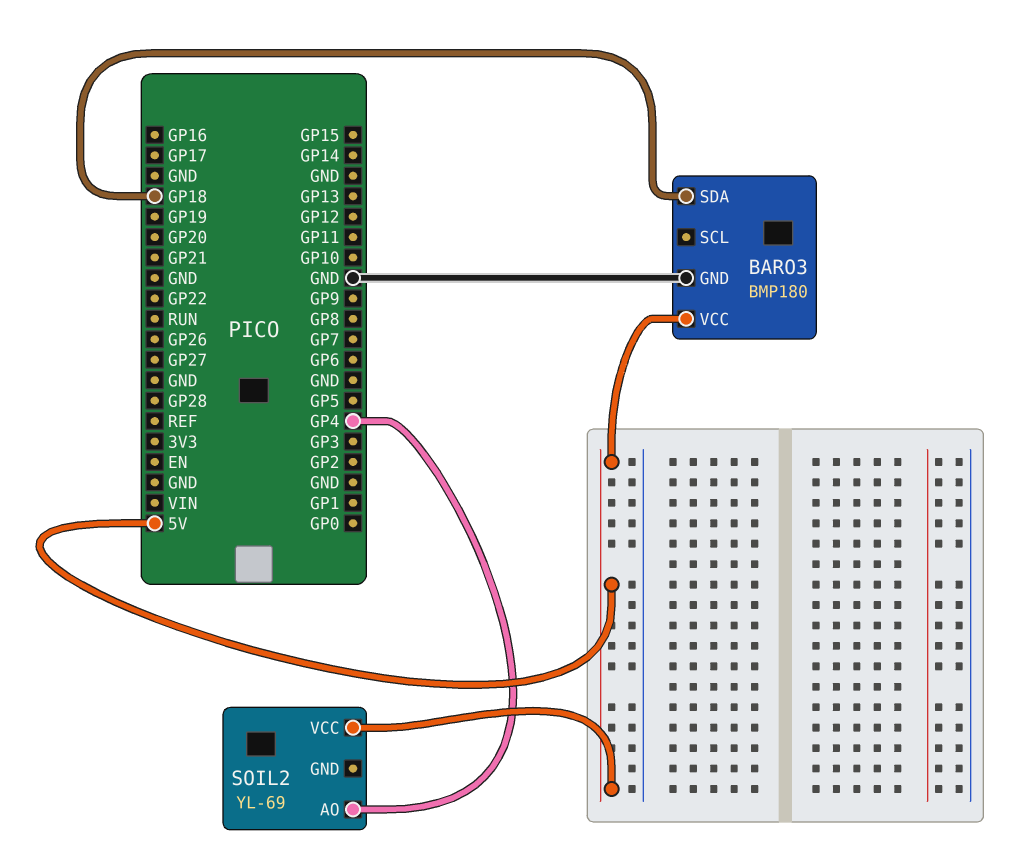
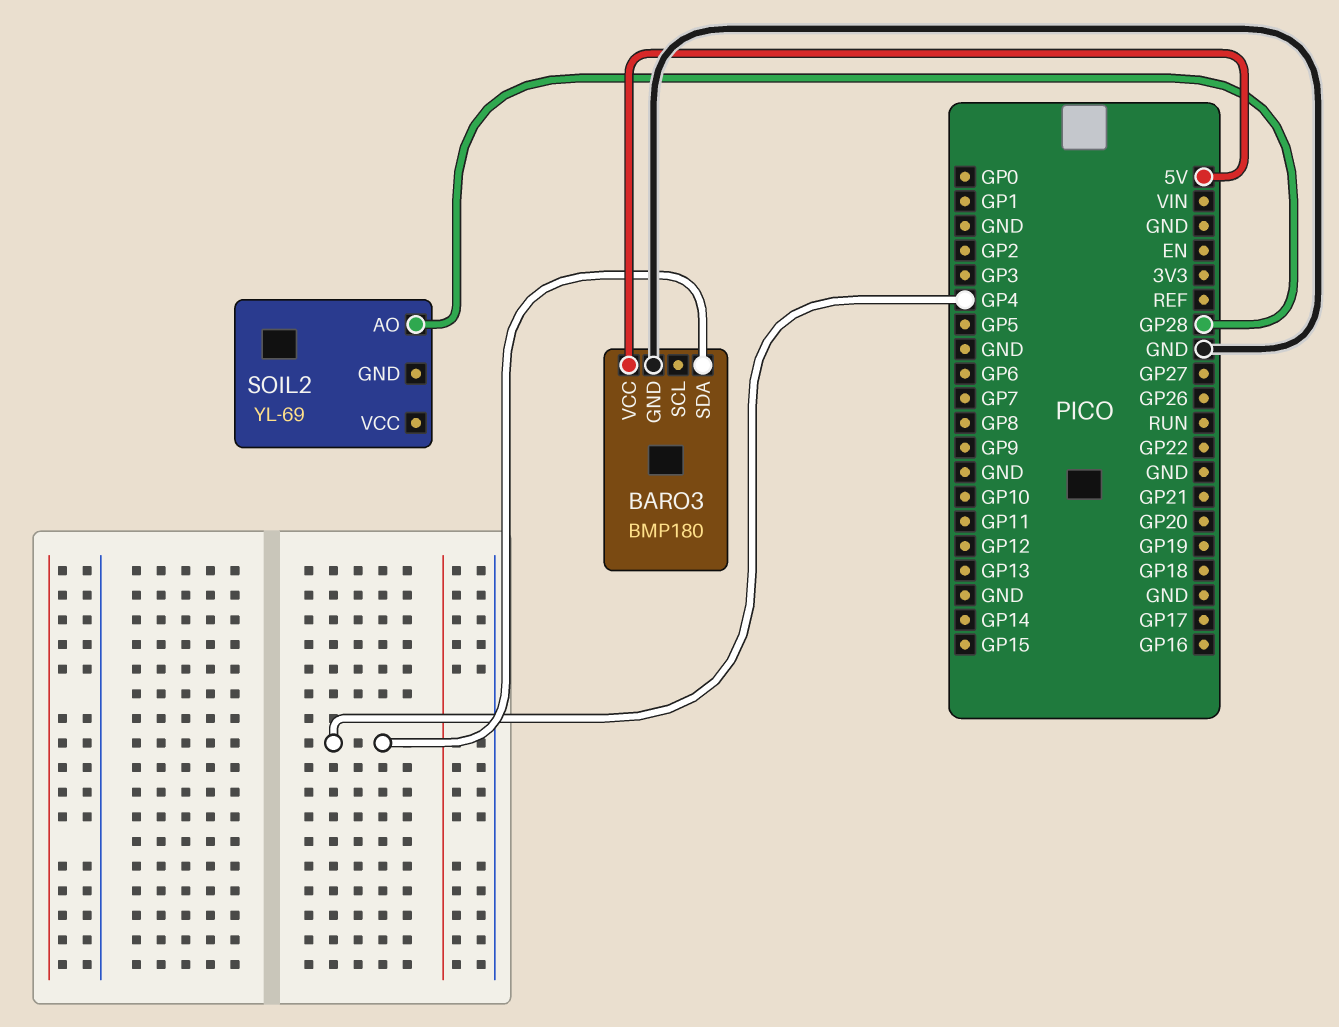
BARO3 pin SDA: GP18 -> GP4
SOIL2 pin AO: GP4 -> GP28
SOIL2 pin VCC: 5V -> none

